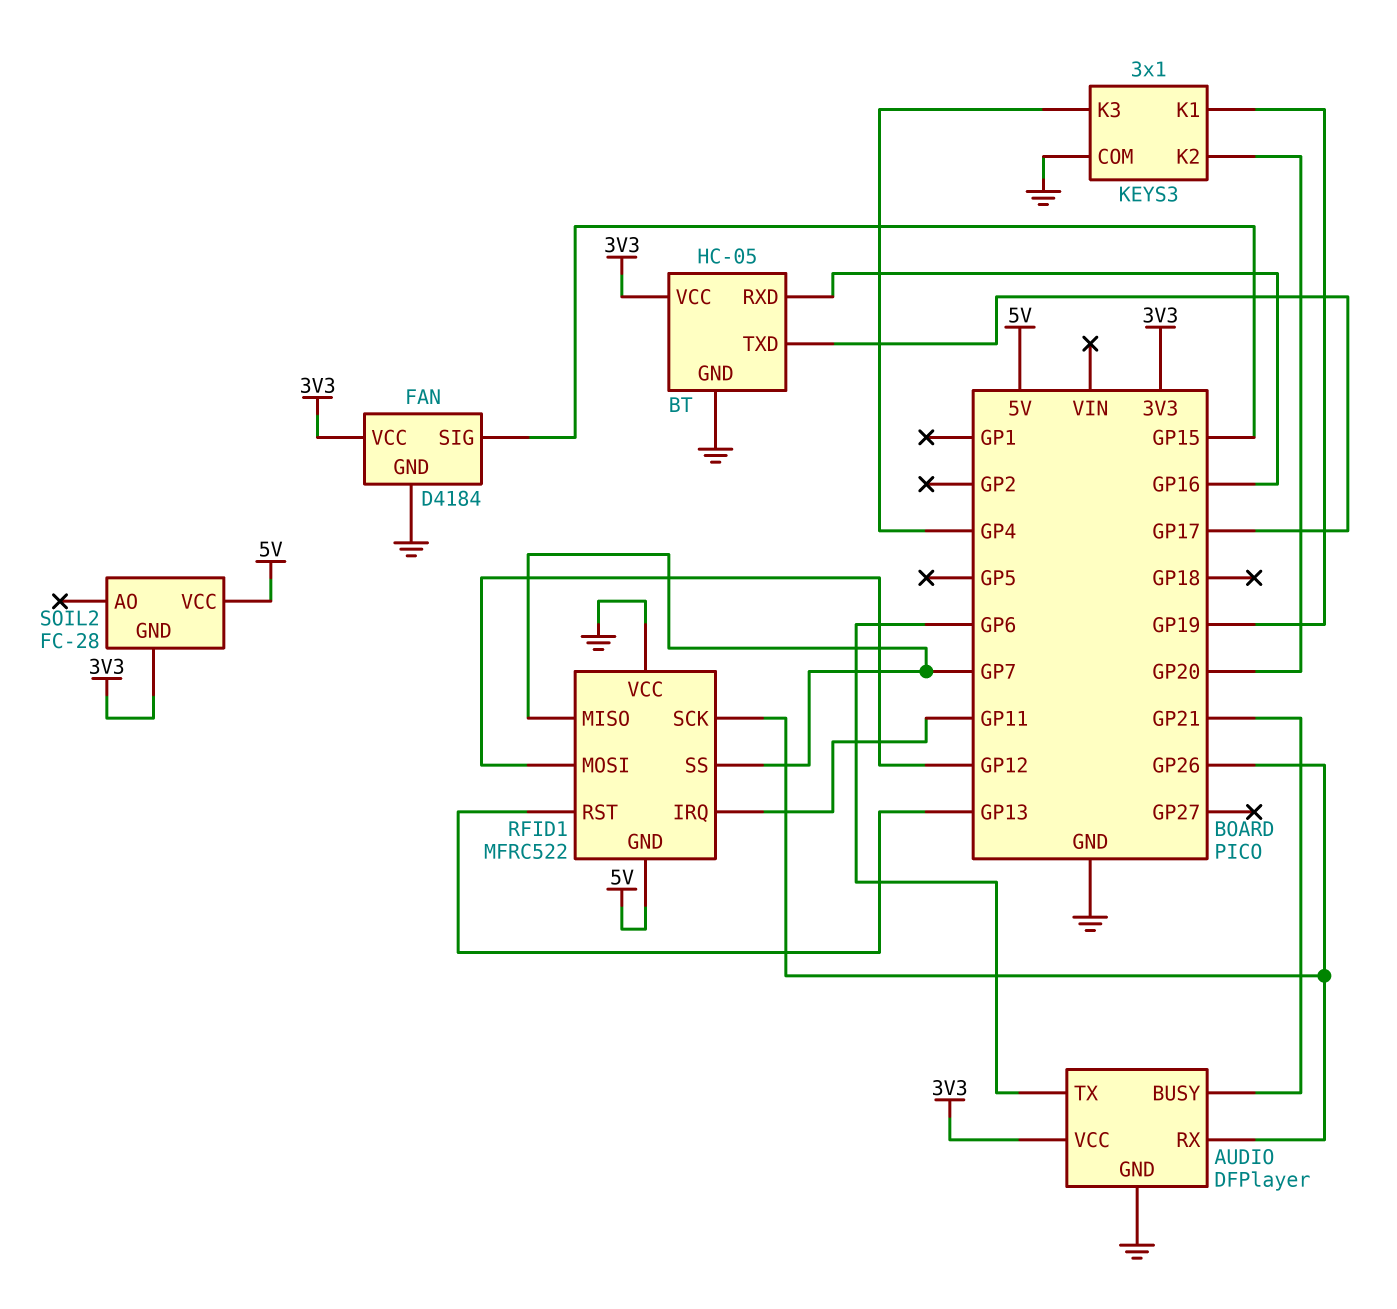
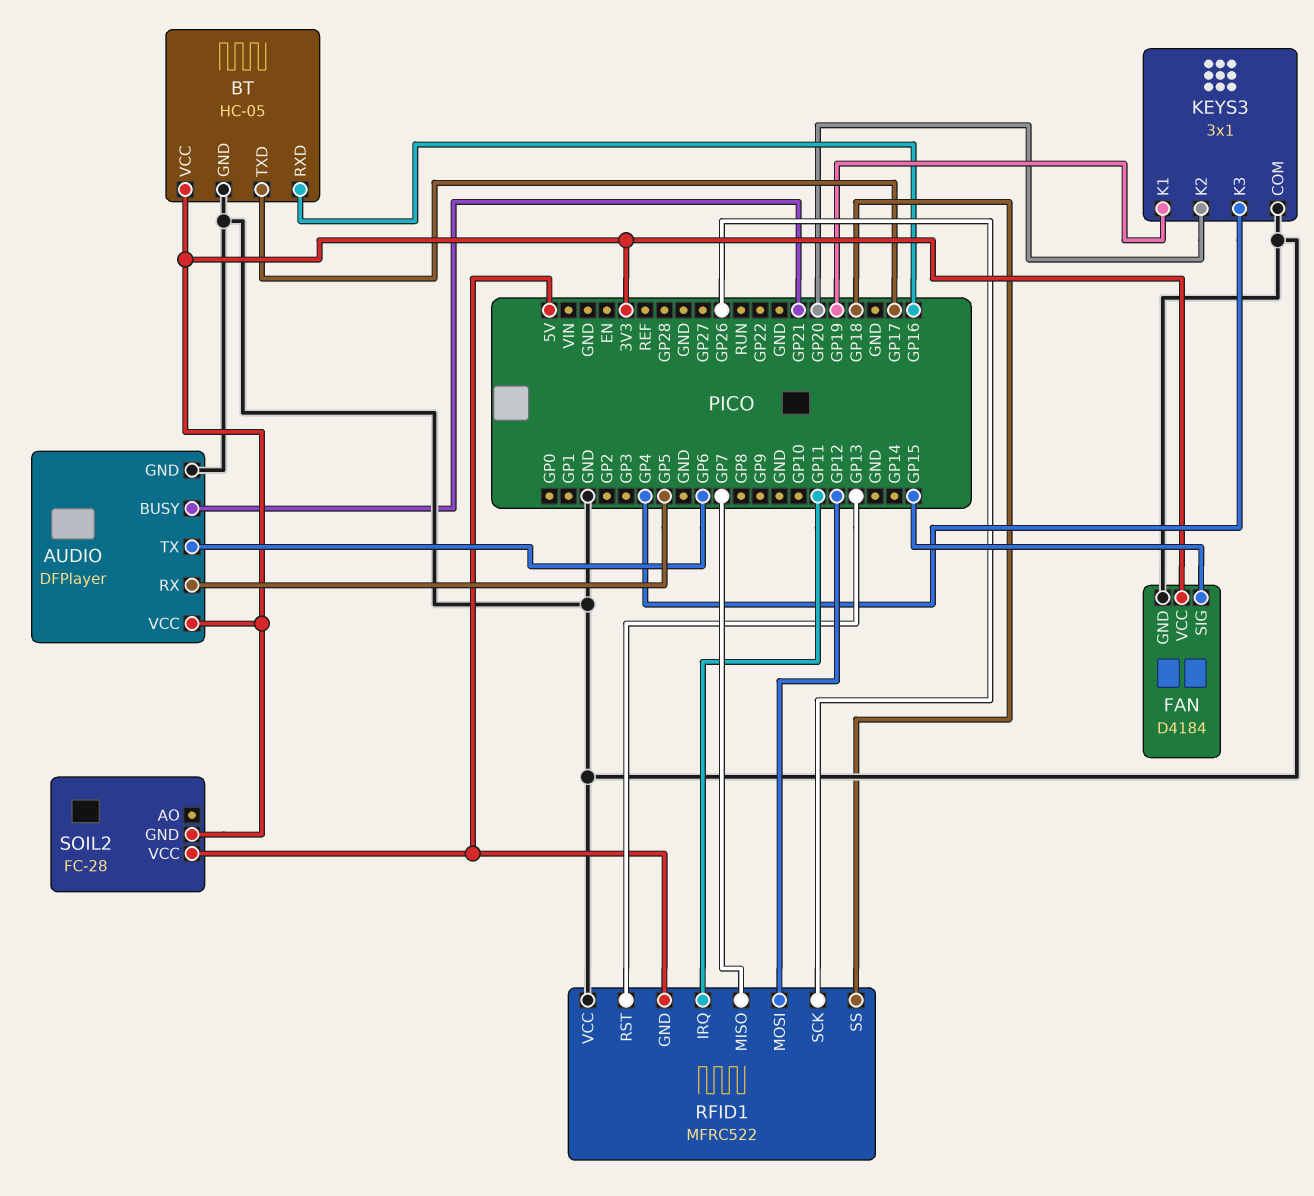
AUDIO pin RX: GP26 -> GP5
RFID1 pin SS: GP7 -> GP18

